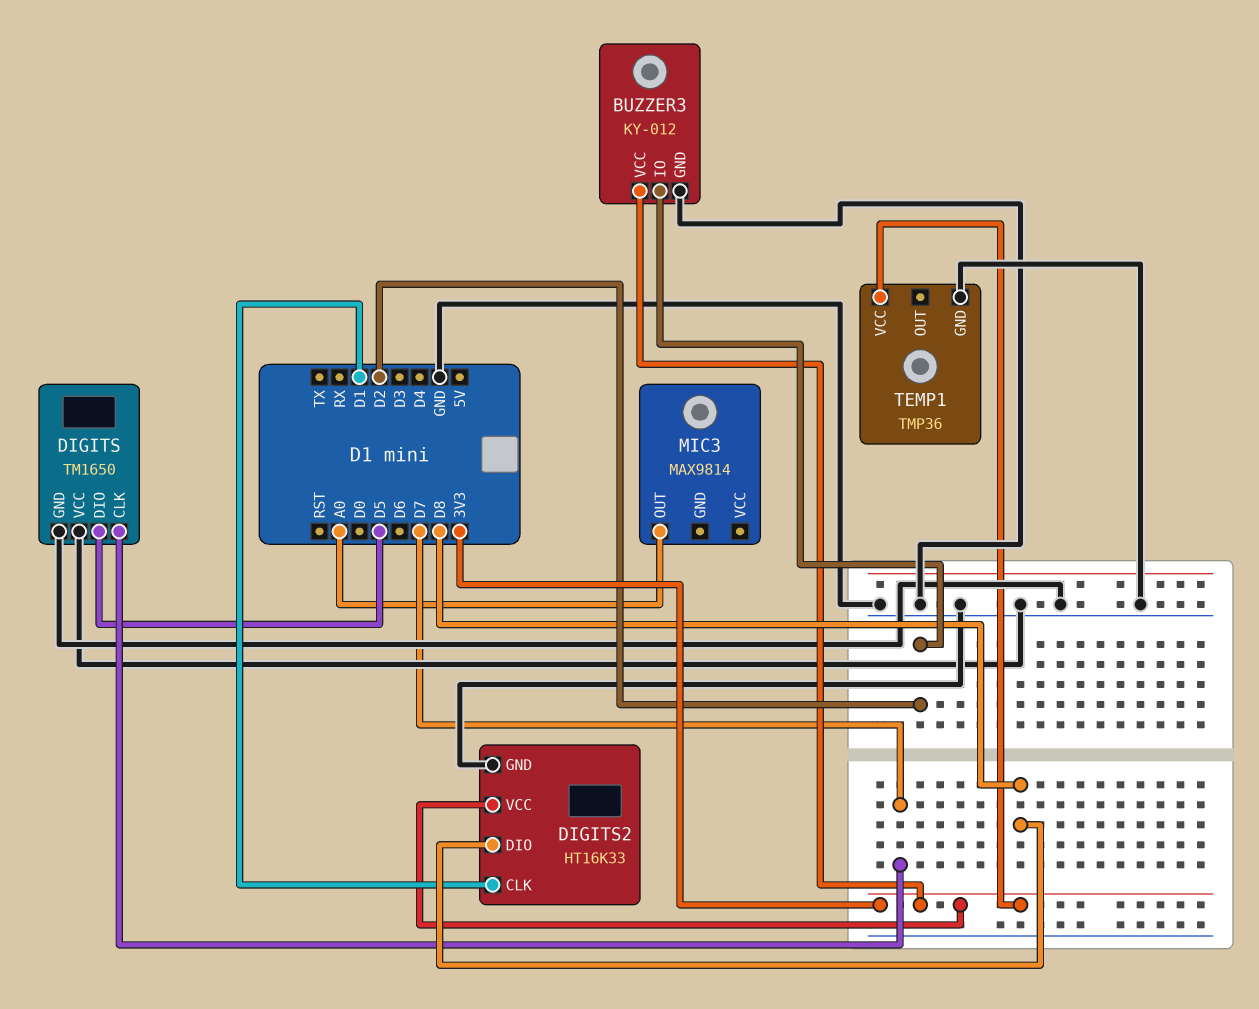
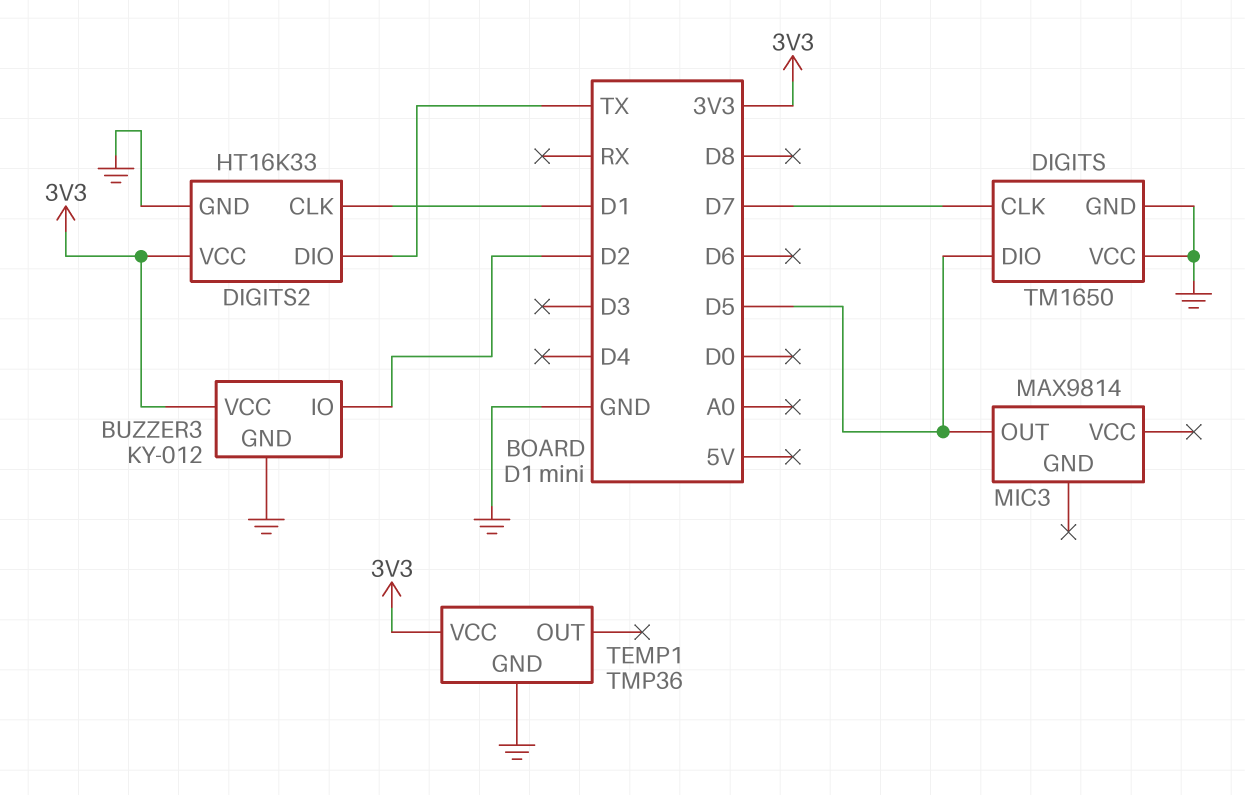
DIGITS2 pin DIO: D8 -> TX
MIC3 pin OUT: A0 -> D5

